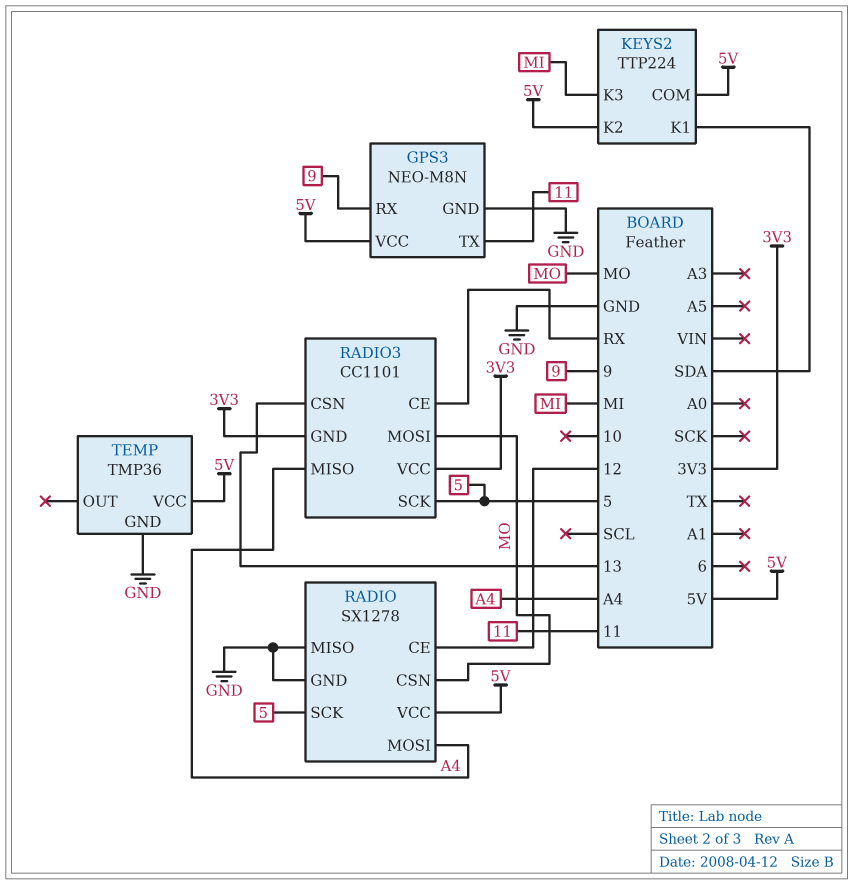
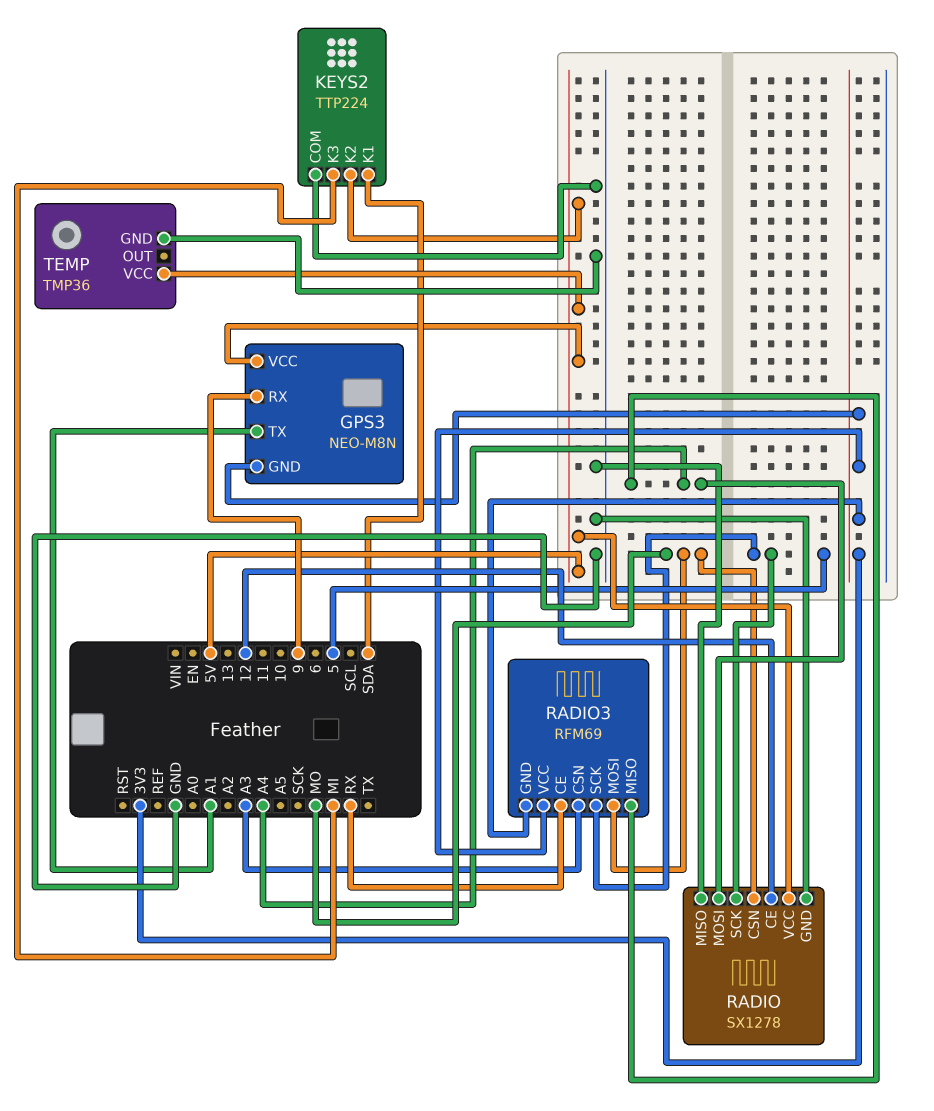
GPS3 pin GND: GND -> 3V3
GPS3 pin TX: 11 -> A1
KEYS2 pin COM: 5V -> GND
RADIO3: CC1101 -> RFM69
RADIO3 pin CSN: 13 -> A3

